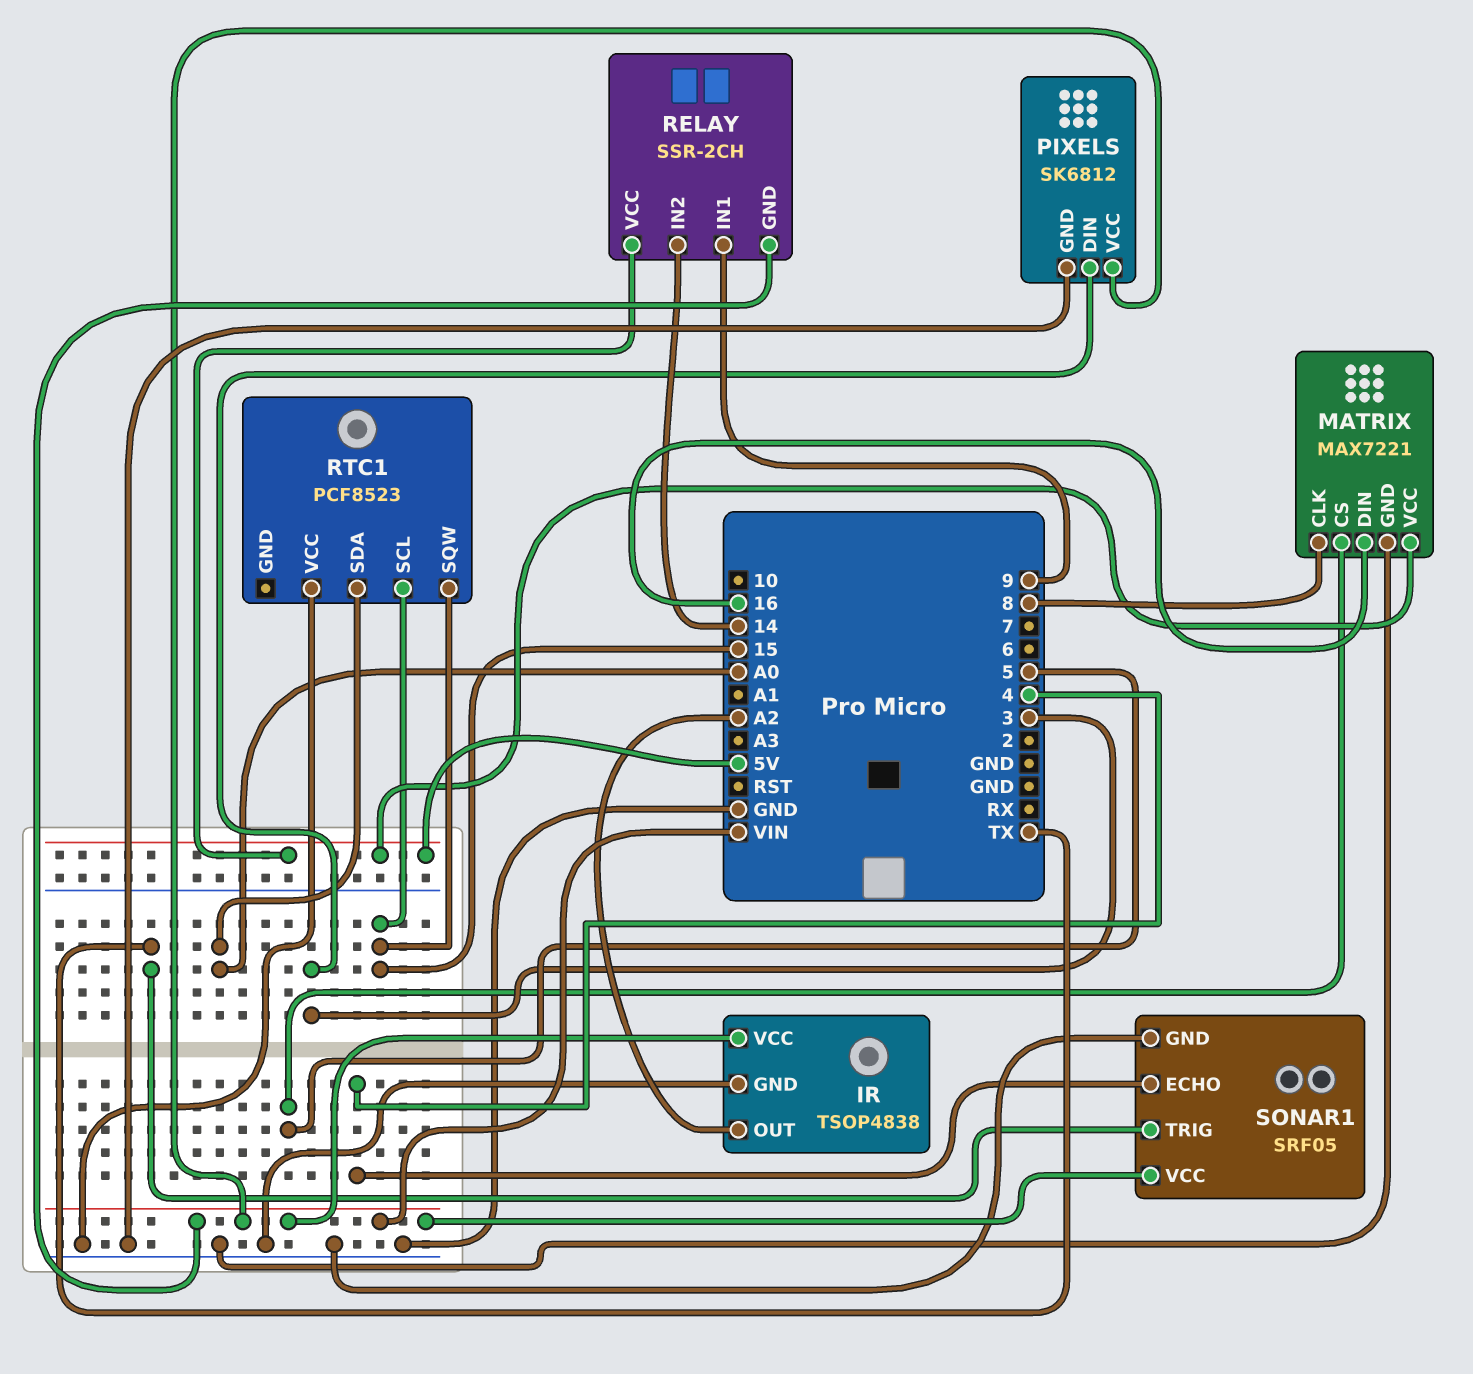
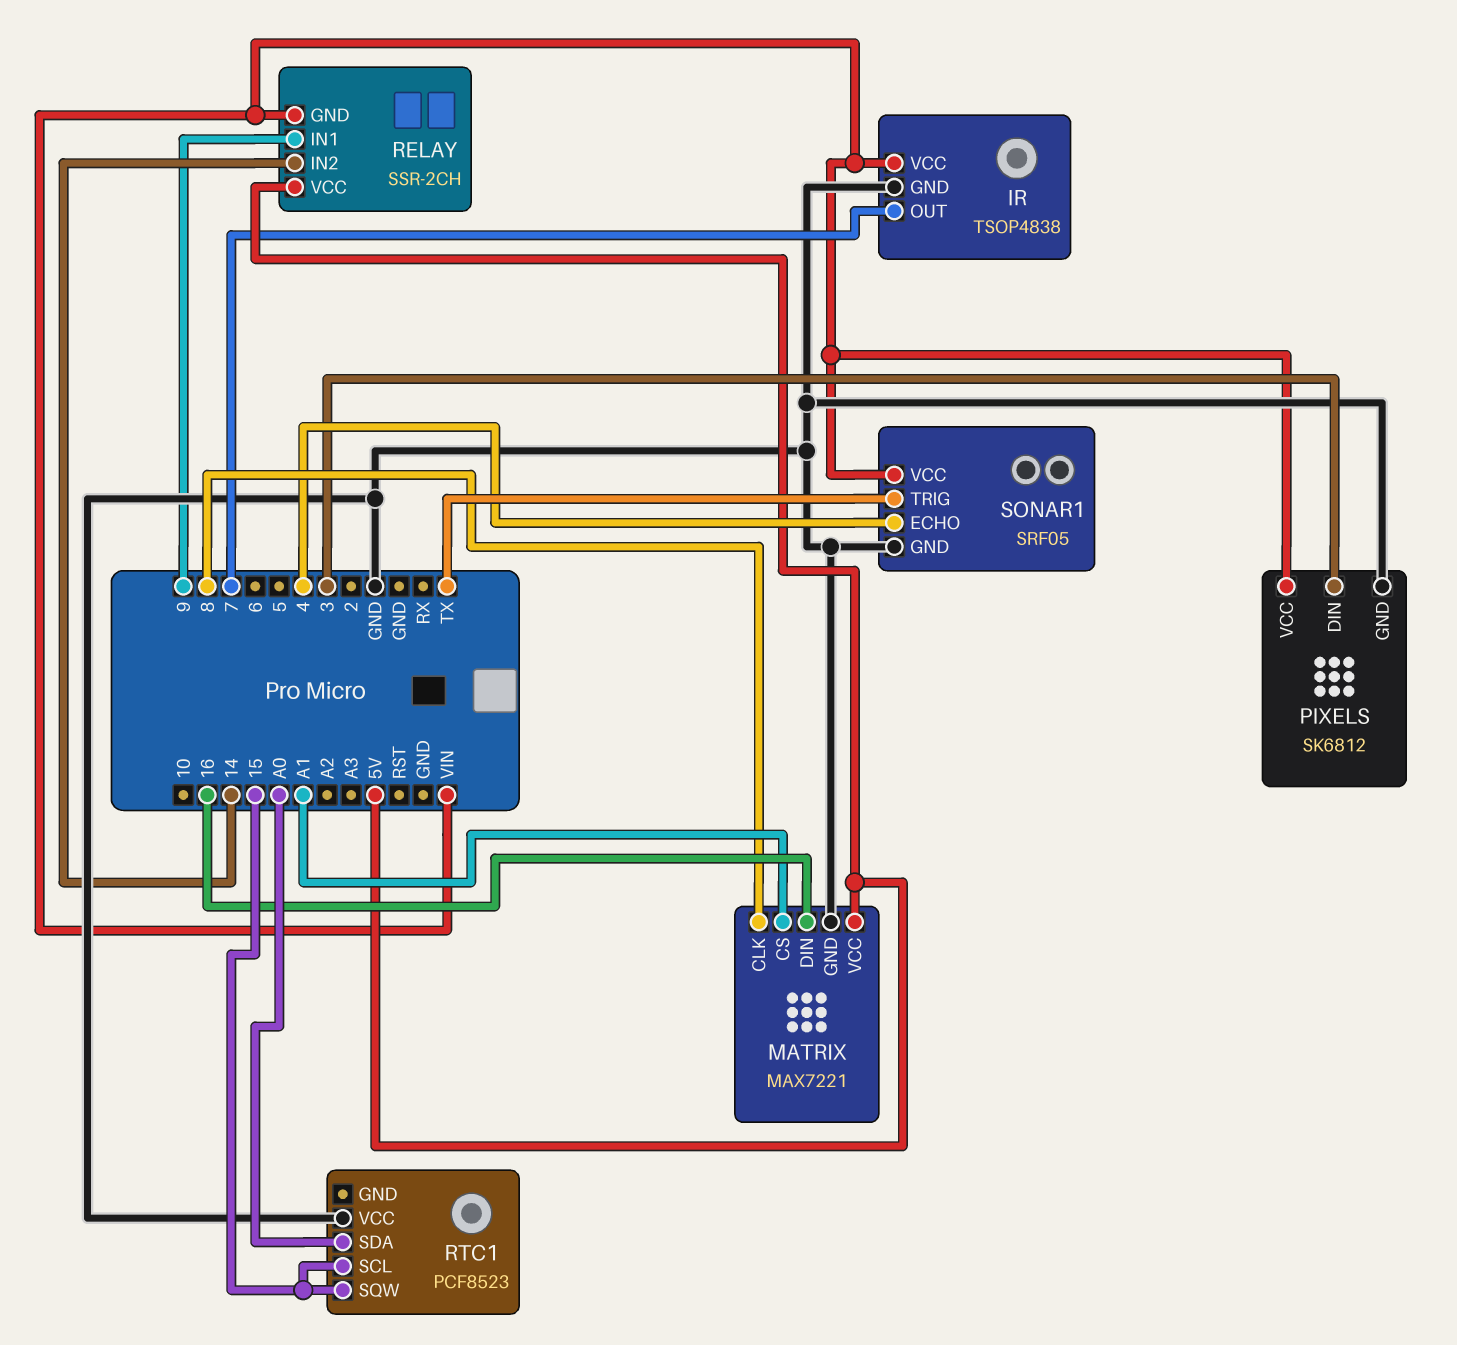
IR pin OUT: A2 -> 7
MATRIX pin CS: 5 -> A1

